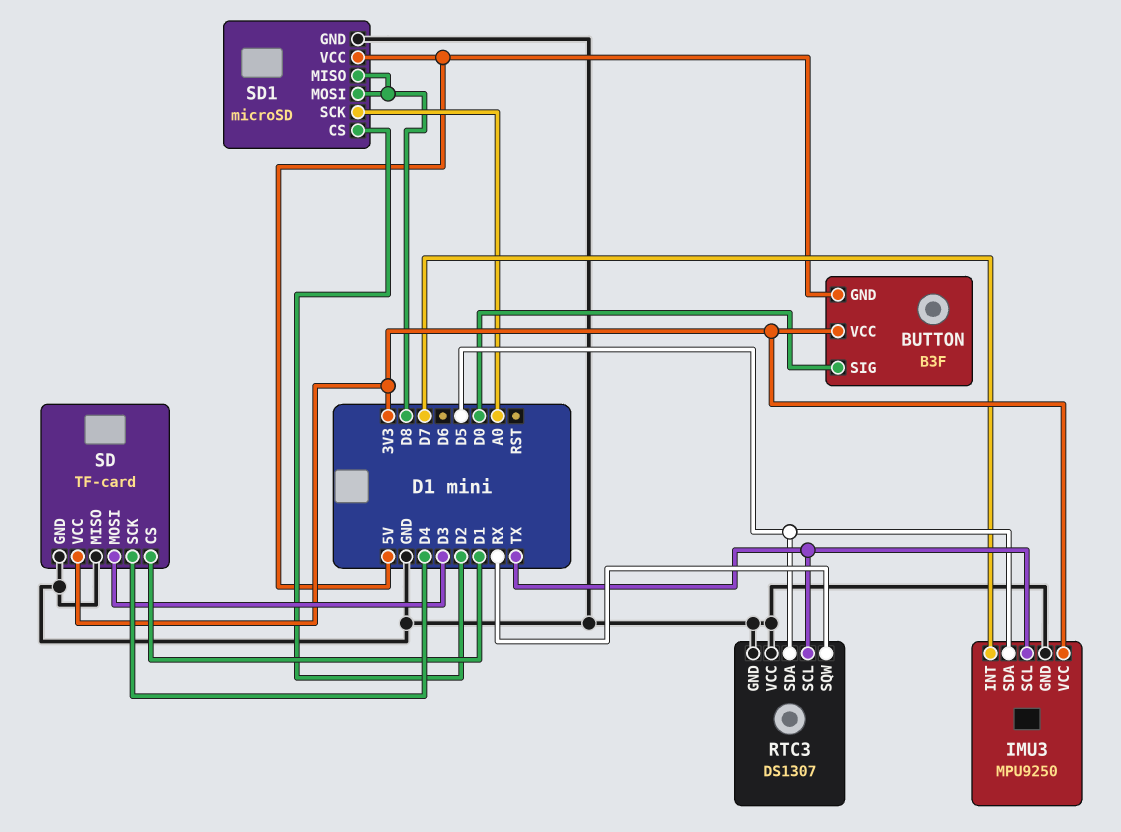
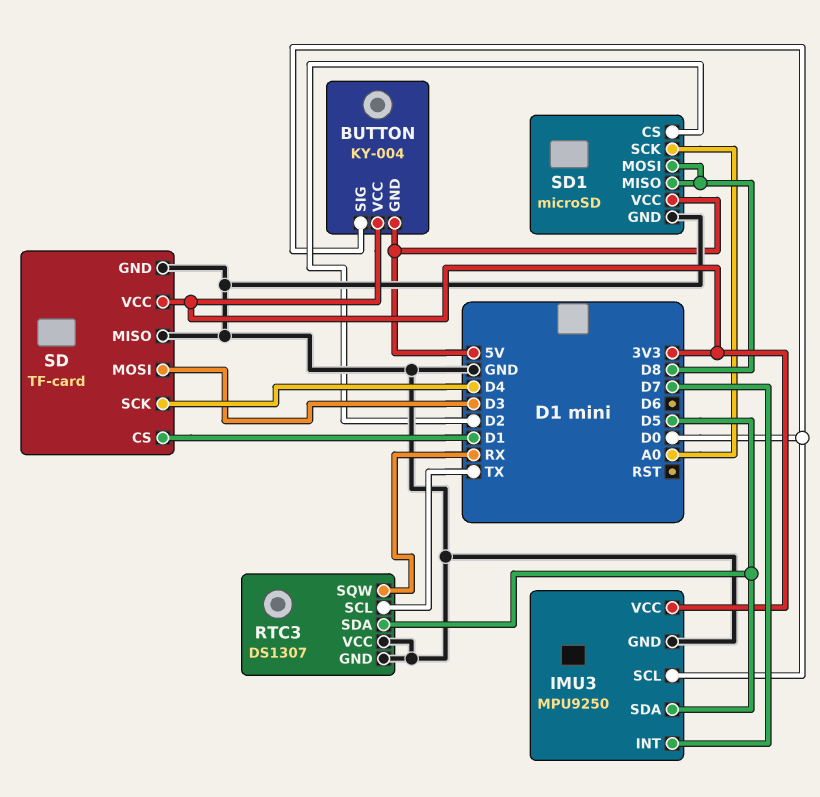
BUTTON: B3F -> KY-004
IMU3 pin SCL: TX -> D0

